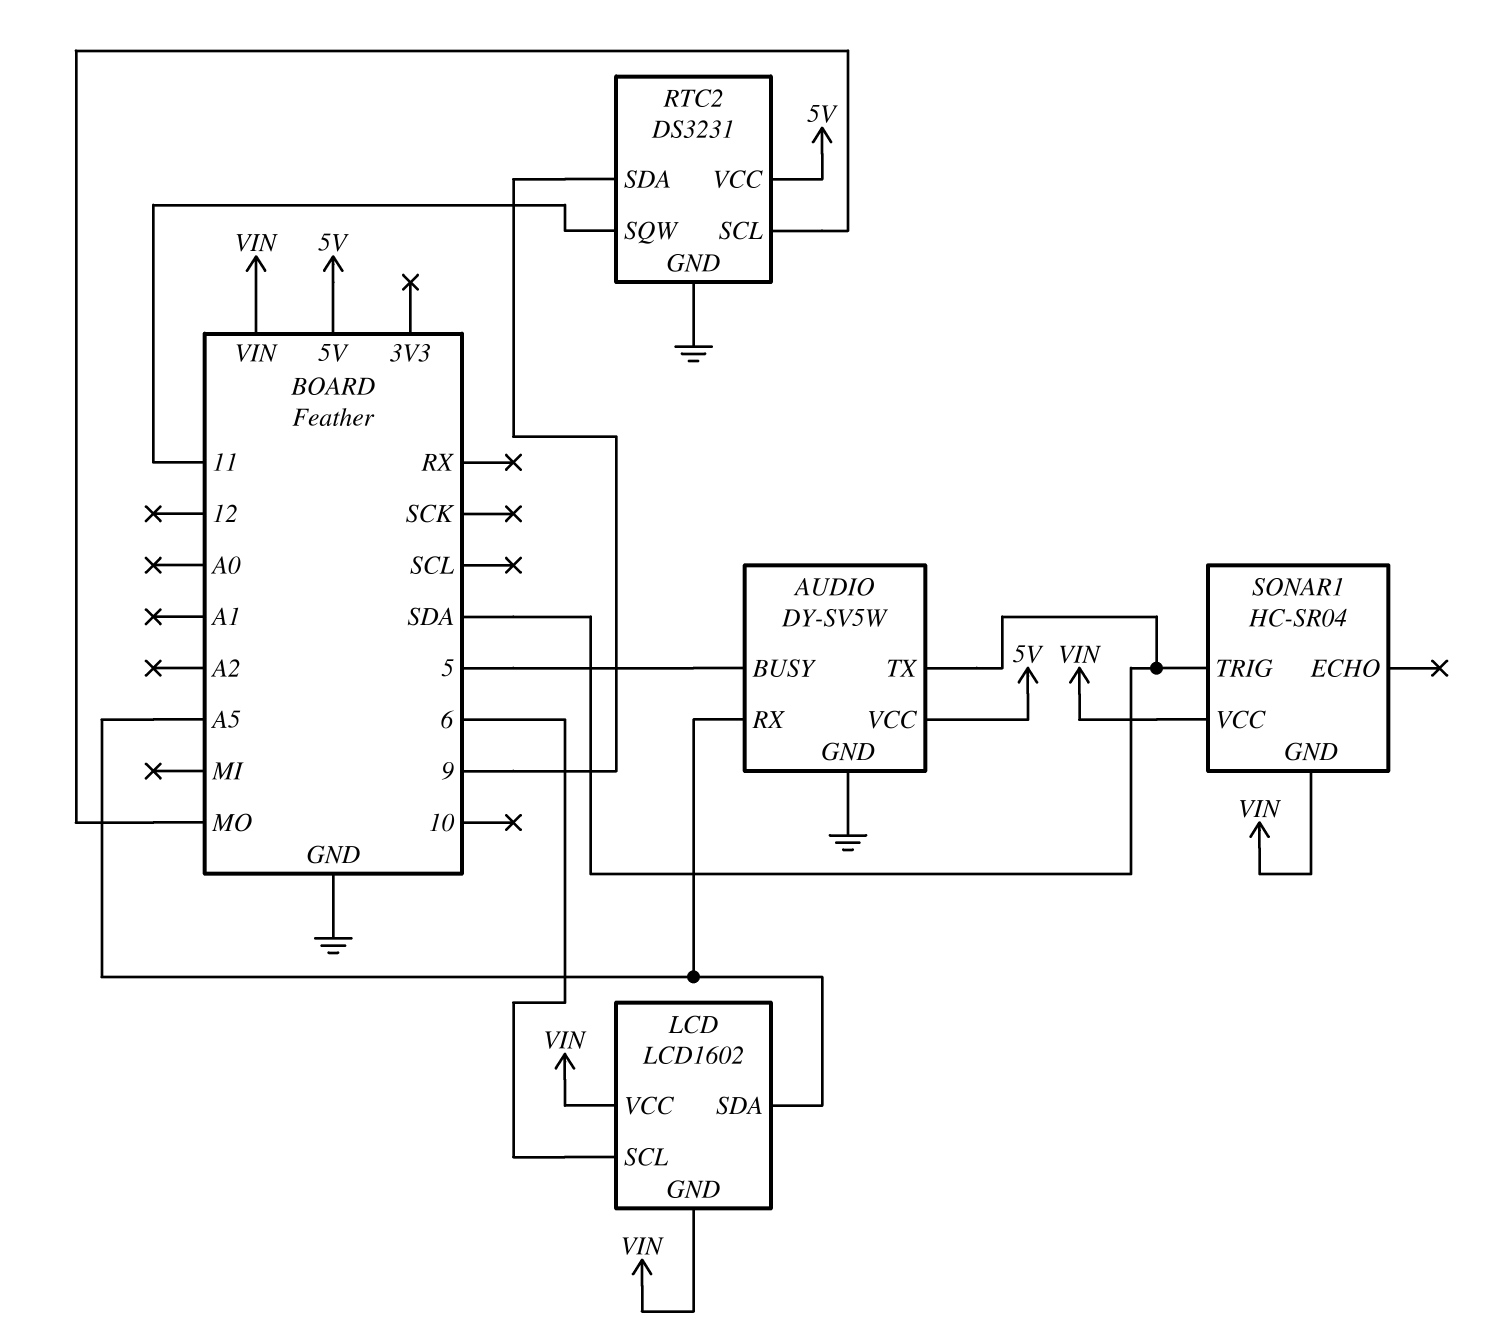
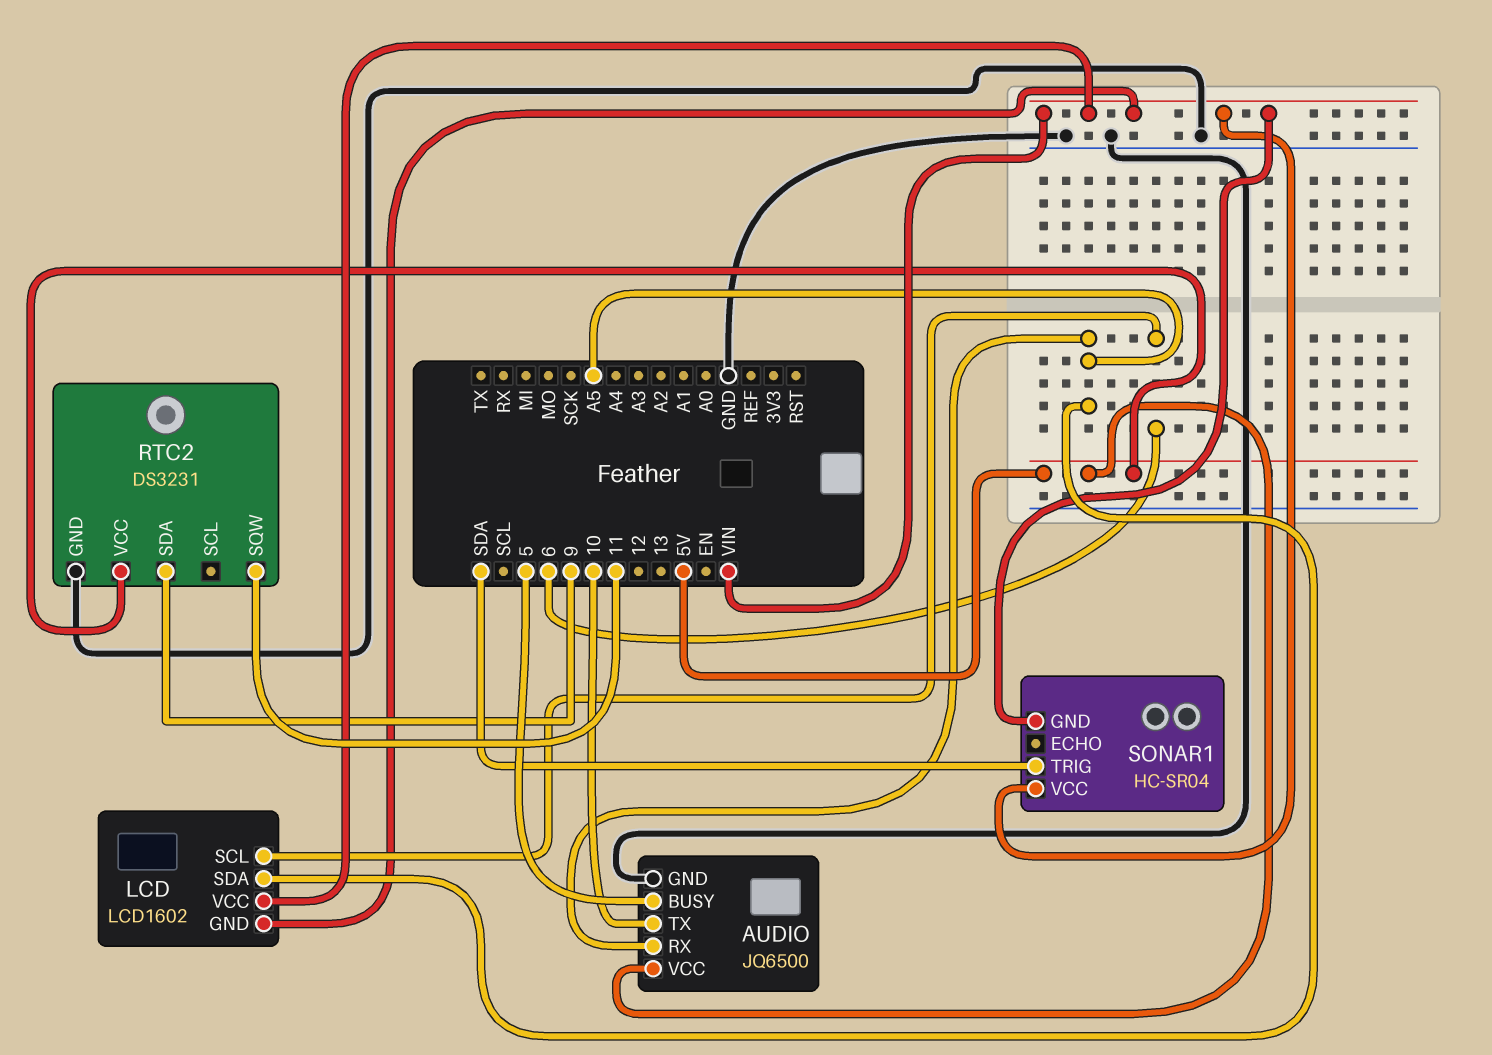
AUDIO: DY-SV5W -> JQ6500
AUDIO pin TX: SDA -> 10
RTC2 pin SCL: MO -> none

